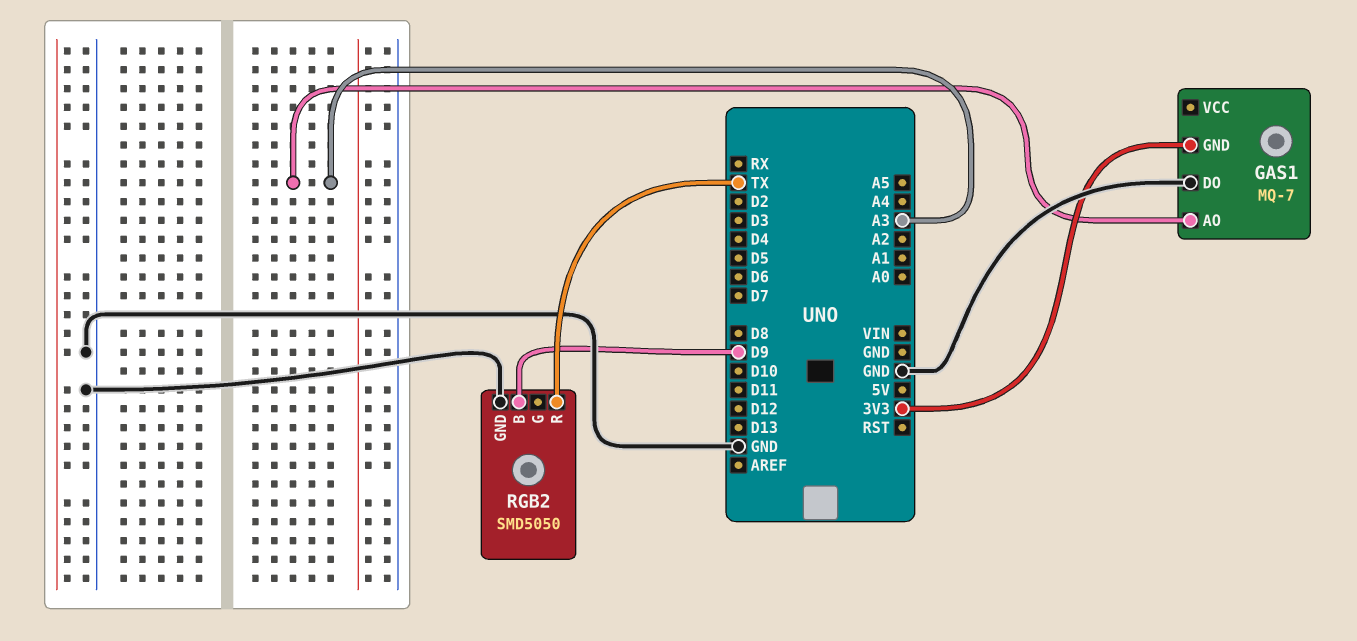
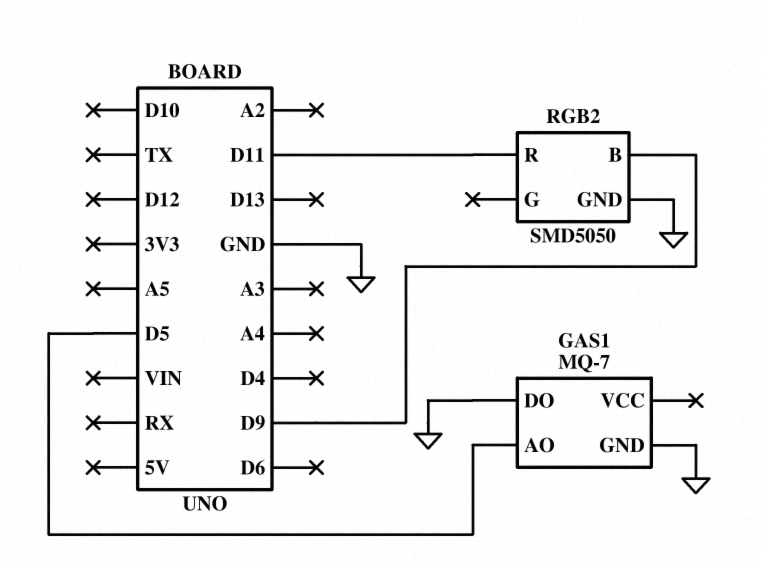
GAS1 pin AO: A3 -> D5
GAS1 pin GND: 3V3 -> GND
RGB2 pin R: TX -> D11

